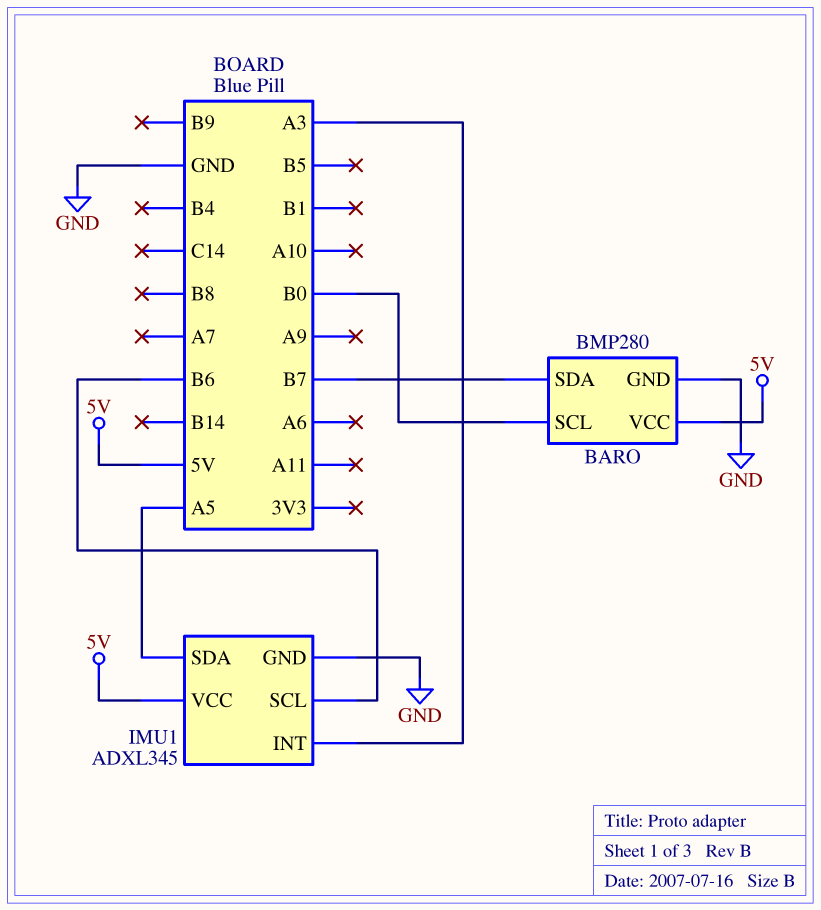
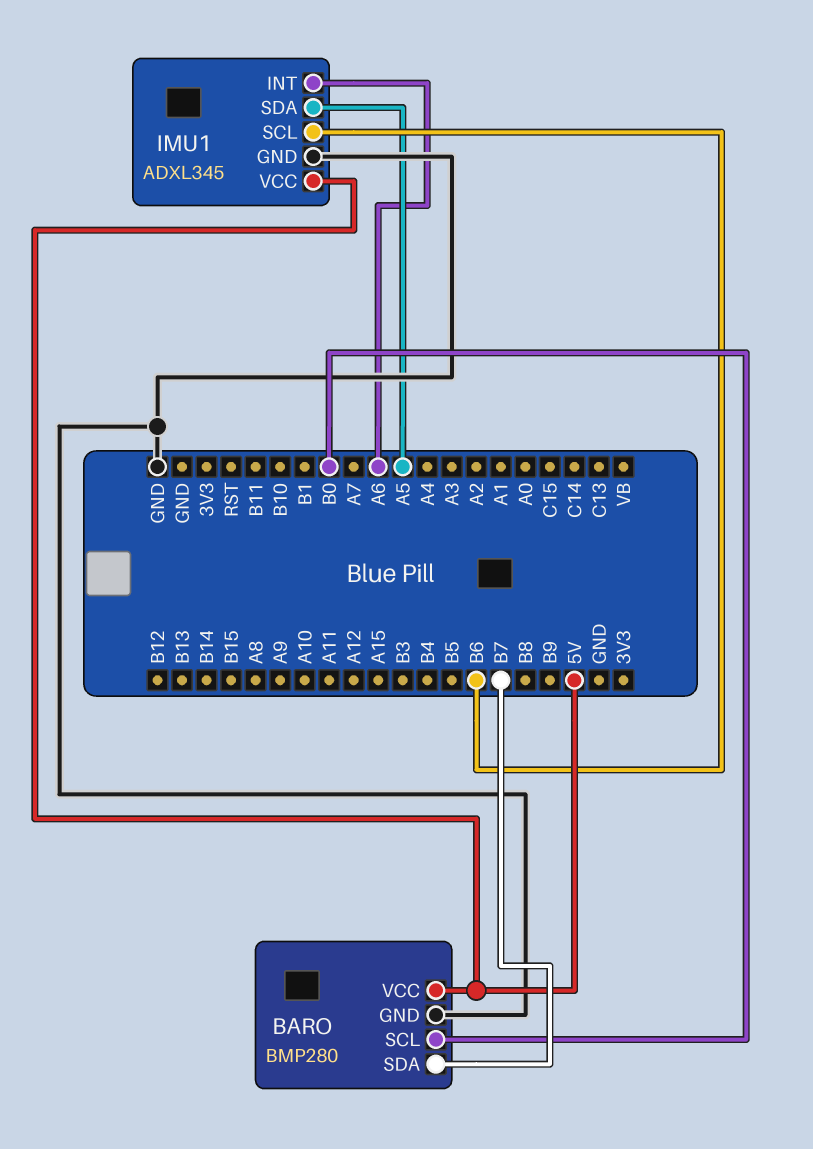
IMU1 pin INT: A3 -> A6

